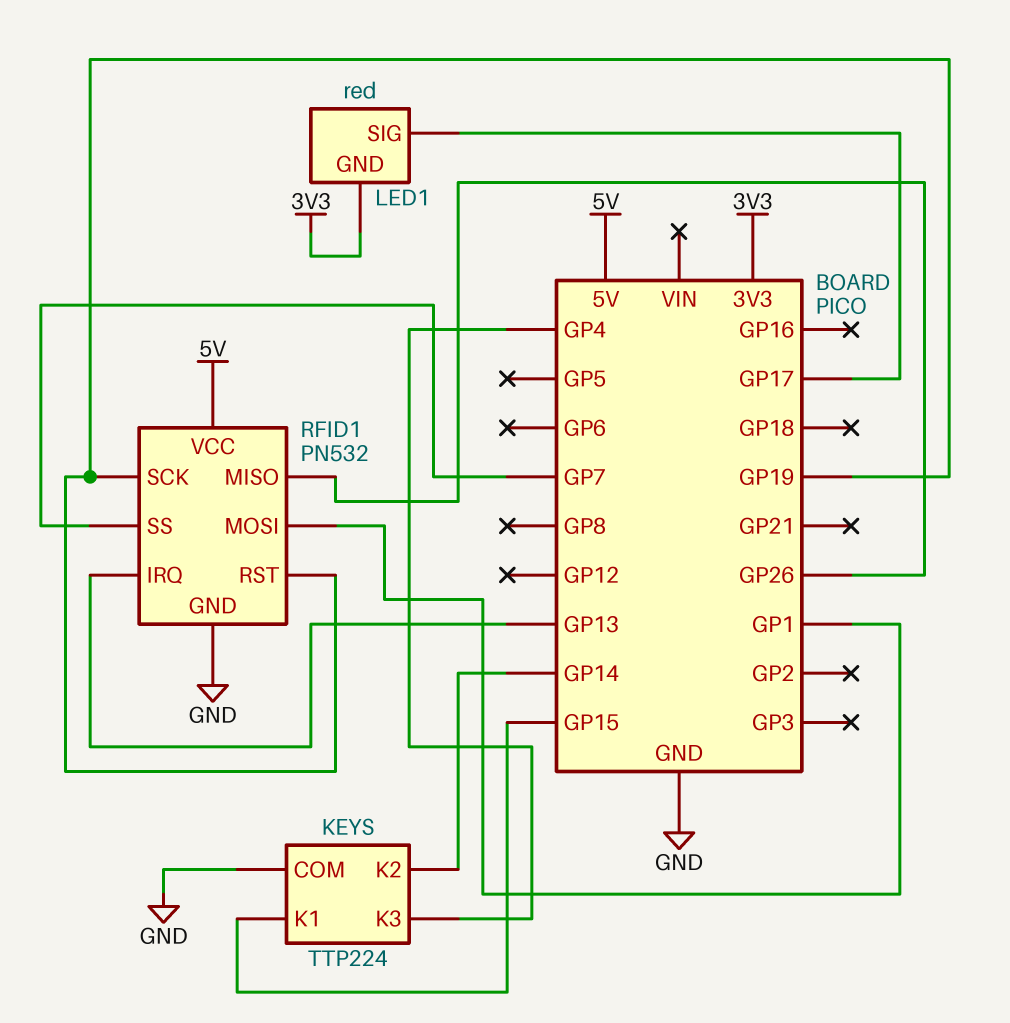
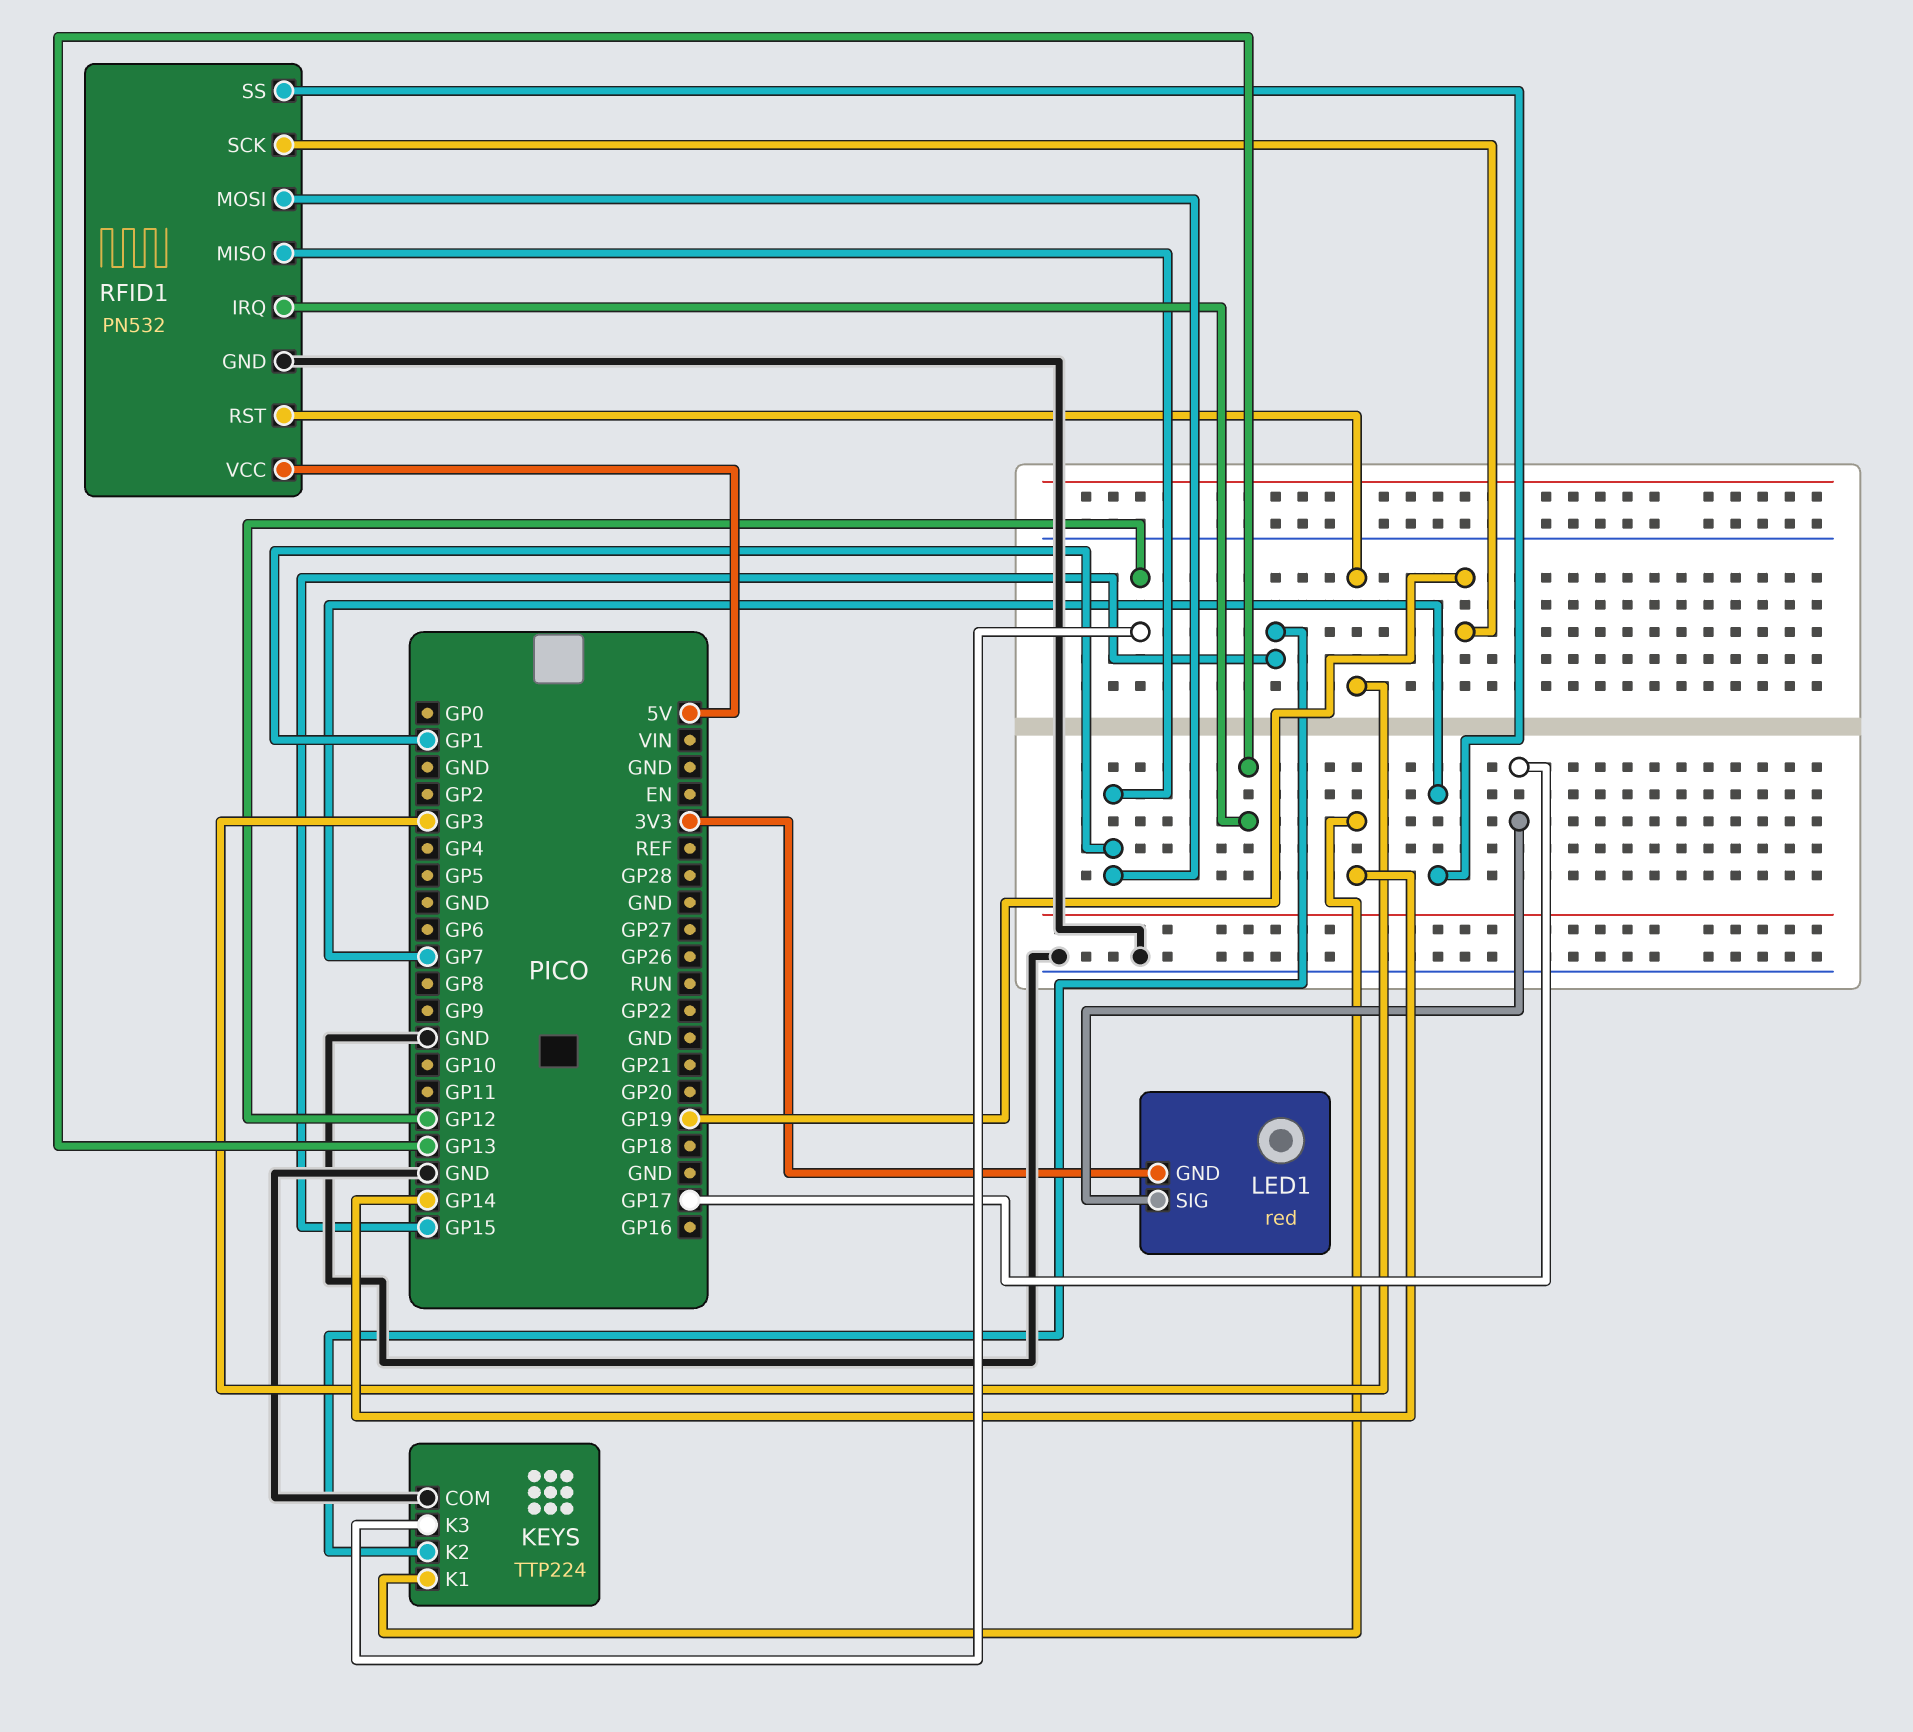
KEYS pin K1: GP15 -> GP14
KEYS pin K2: GP14 -> GP15
KEYS pin K3: GP4 -> GP12
RFID1 pin MISO: GP26 -> GP1
RFID1 pin RST: GP19 -> GP3

